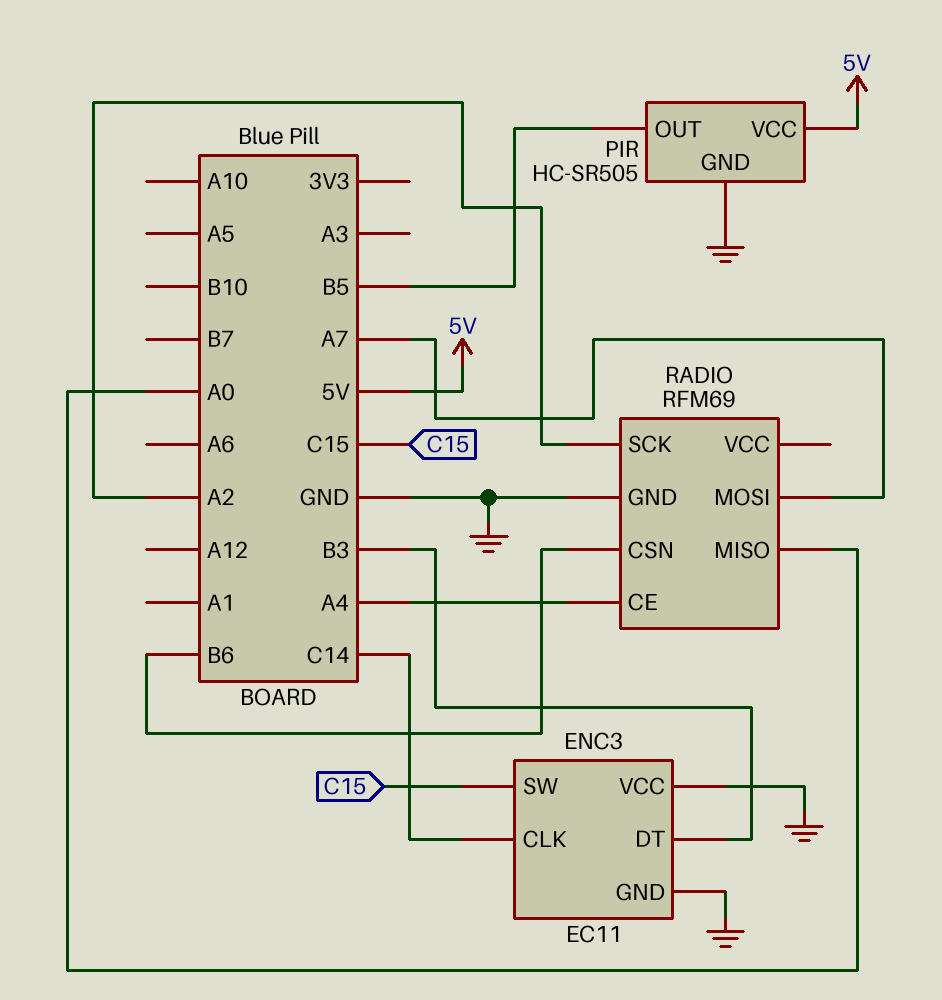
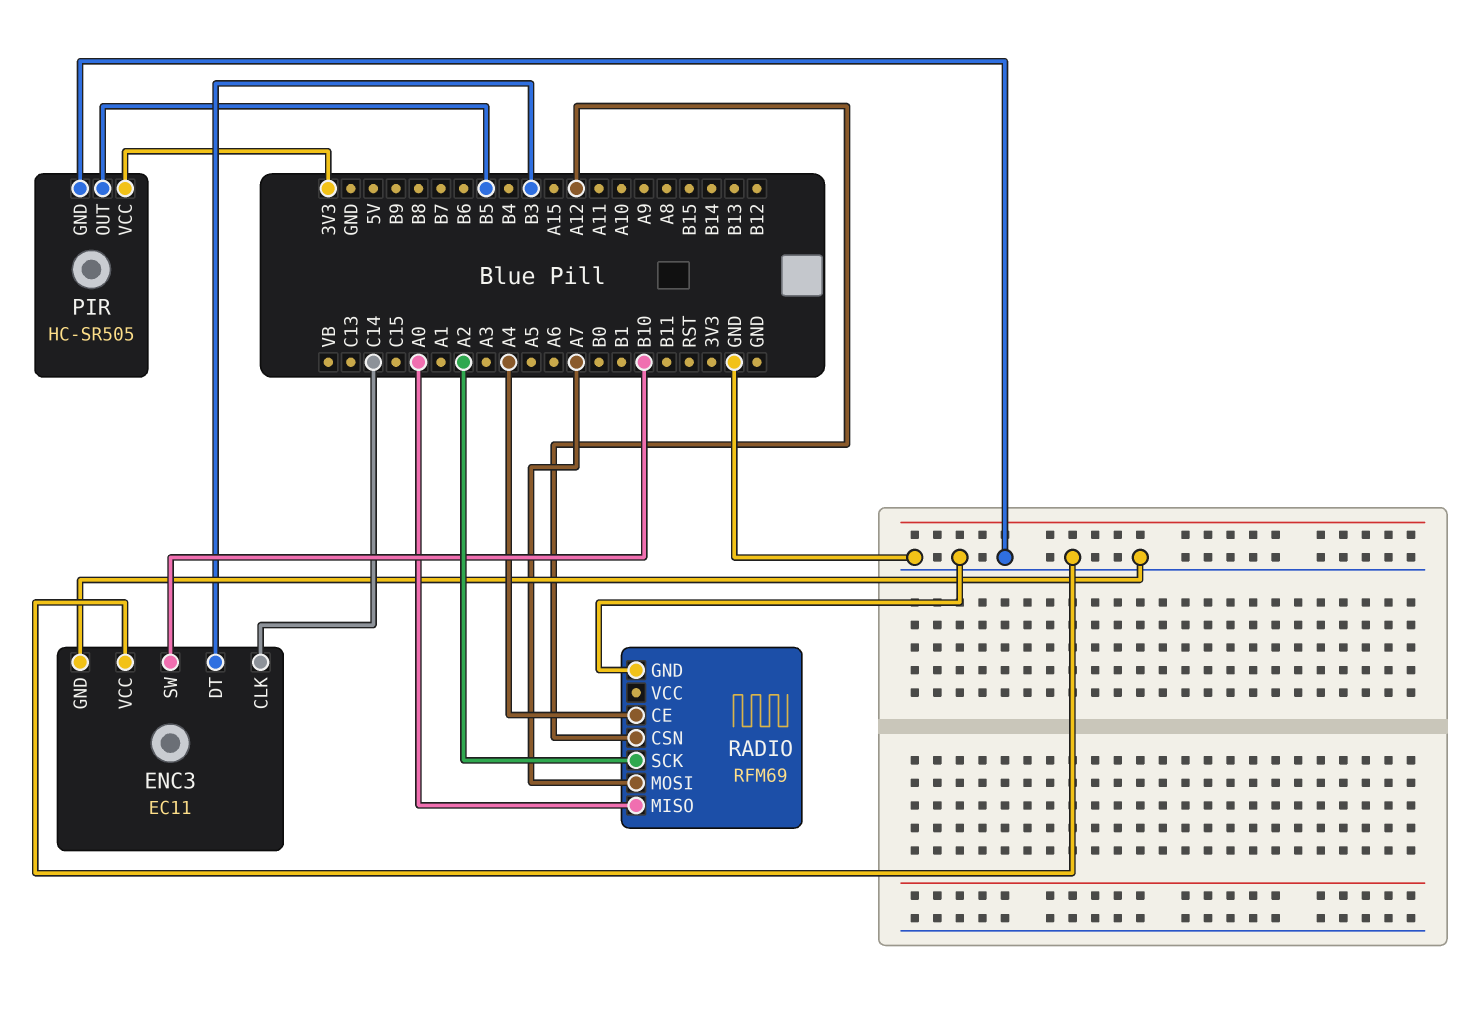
ENC3 pin SW: C15 -> B10
PIR pin VCC: 5V -> 3V3
RADIO pin CSN: B6 -> A12

